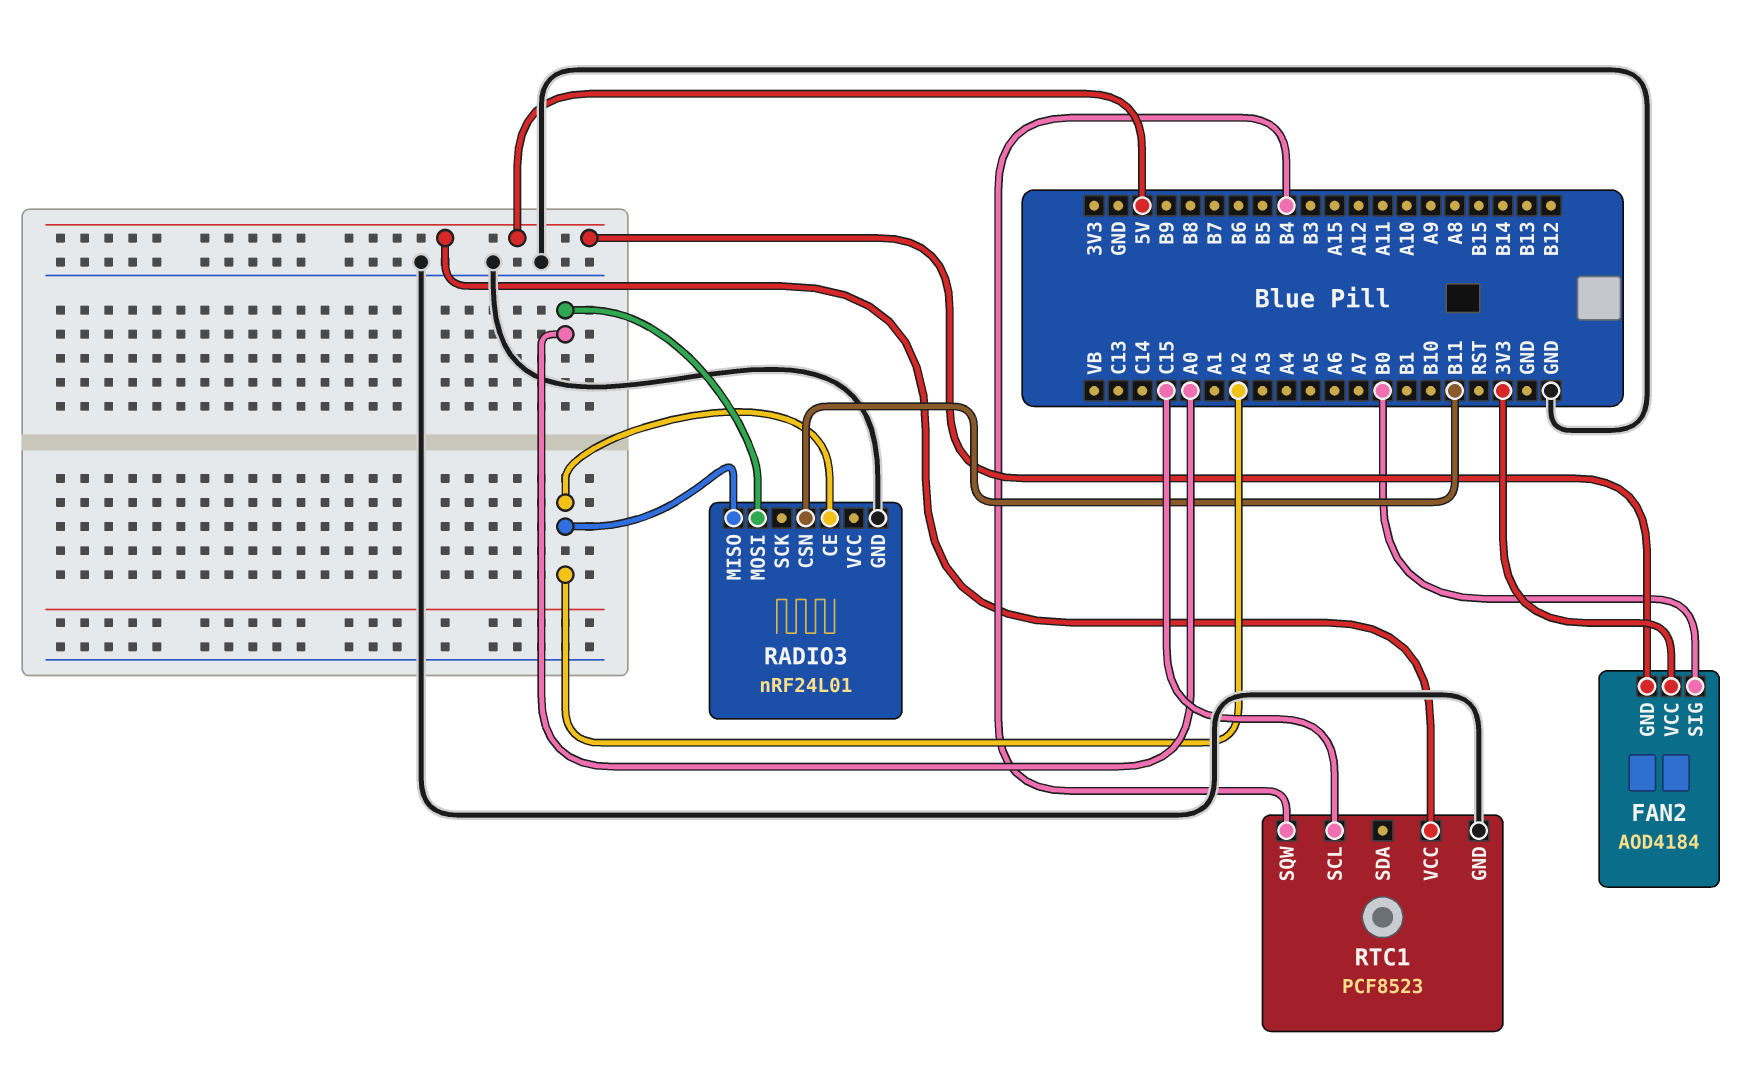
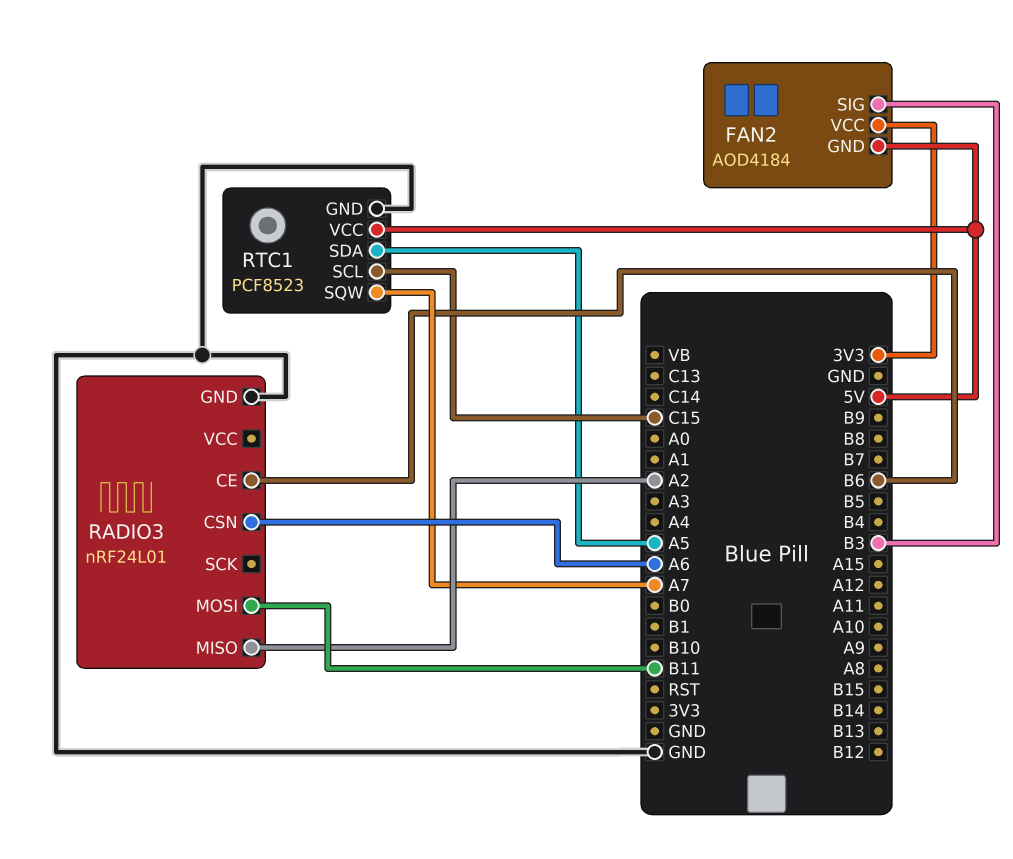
FAN2 pin SIG: B0 -> B3
RADIO3 pin CE: A2 -> B6
RADIO3 pin CSN: B11 -> A6
RADIO3 pin MOSI: A0 -> B11
RTC1 pin SDA: none -> A5
RTC1 pin SQW: B4 -> A7

